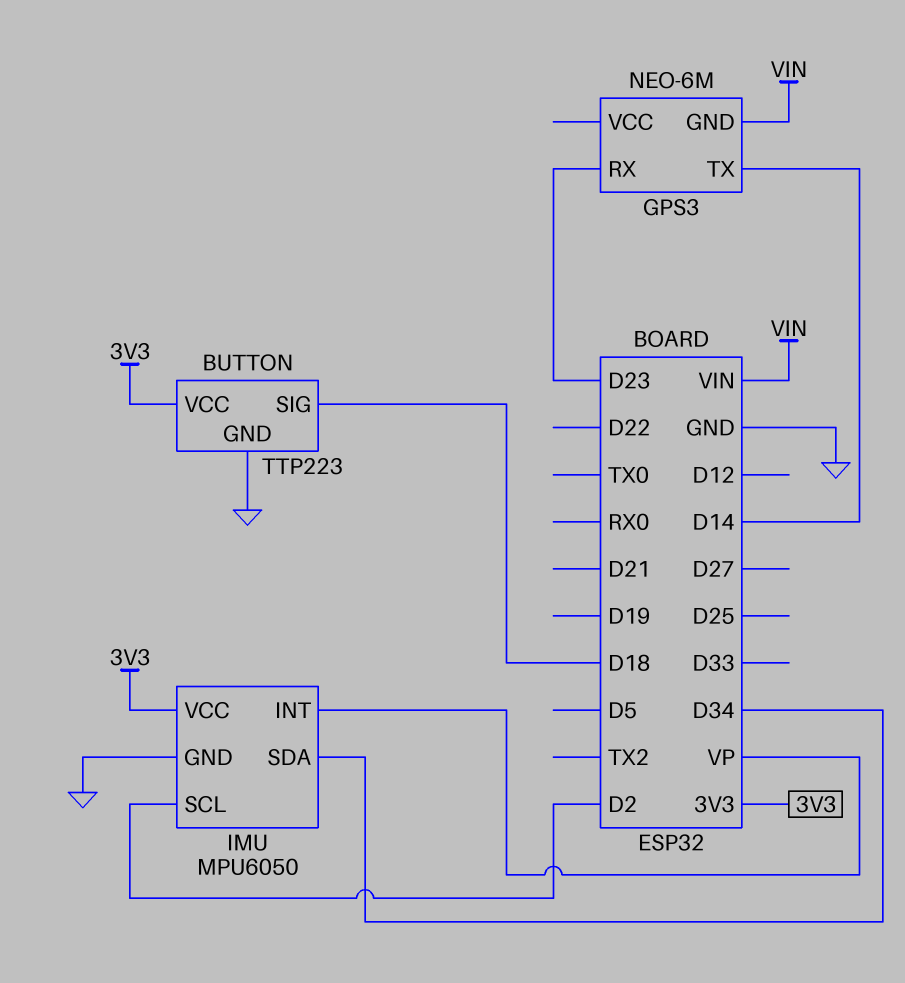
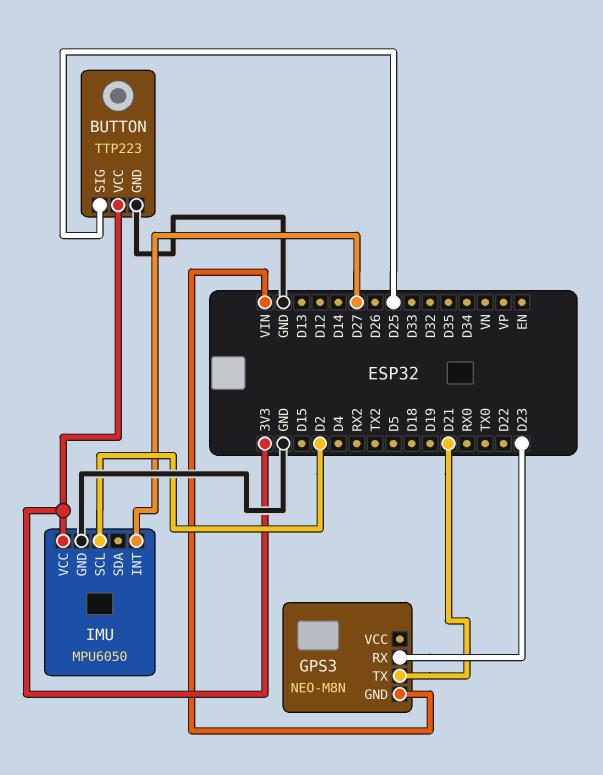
BUTTON pin SIG: D18 -> D25
GPS3: NEO-6M -> NEO-M8N
GPS3 pin TX: D14 -> D21
IMU pin INT: VP -> D27
IMU pin SDA: D34 -> none

